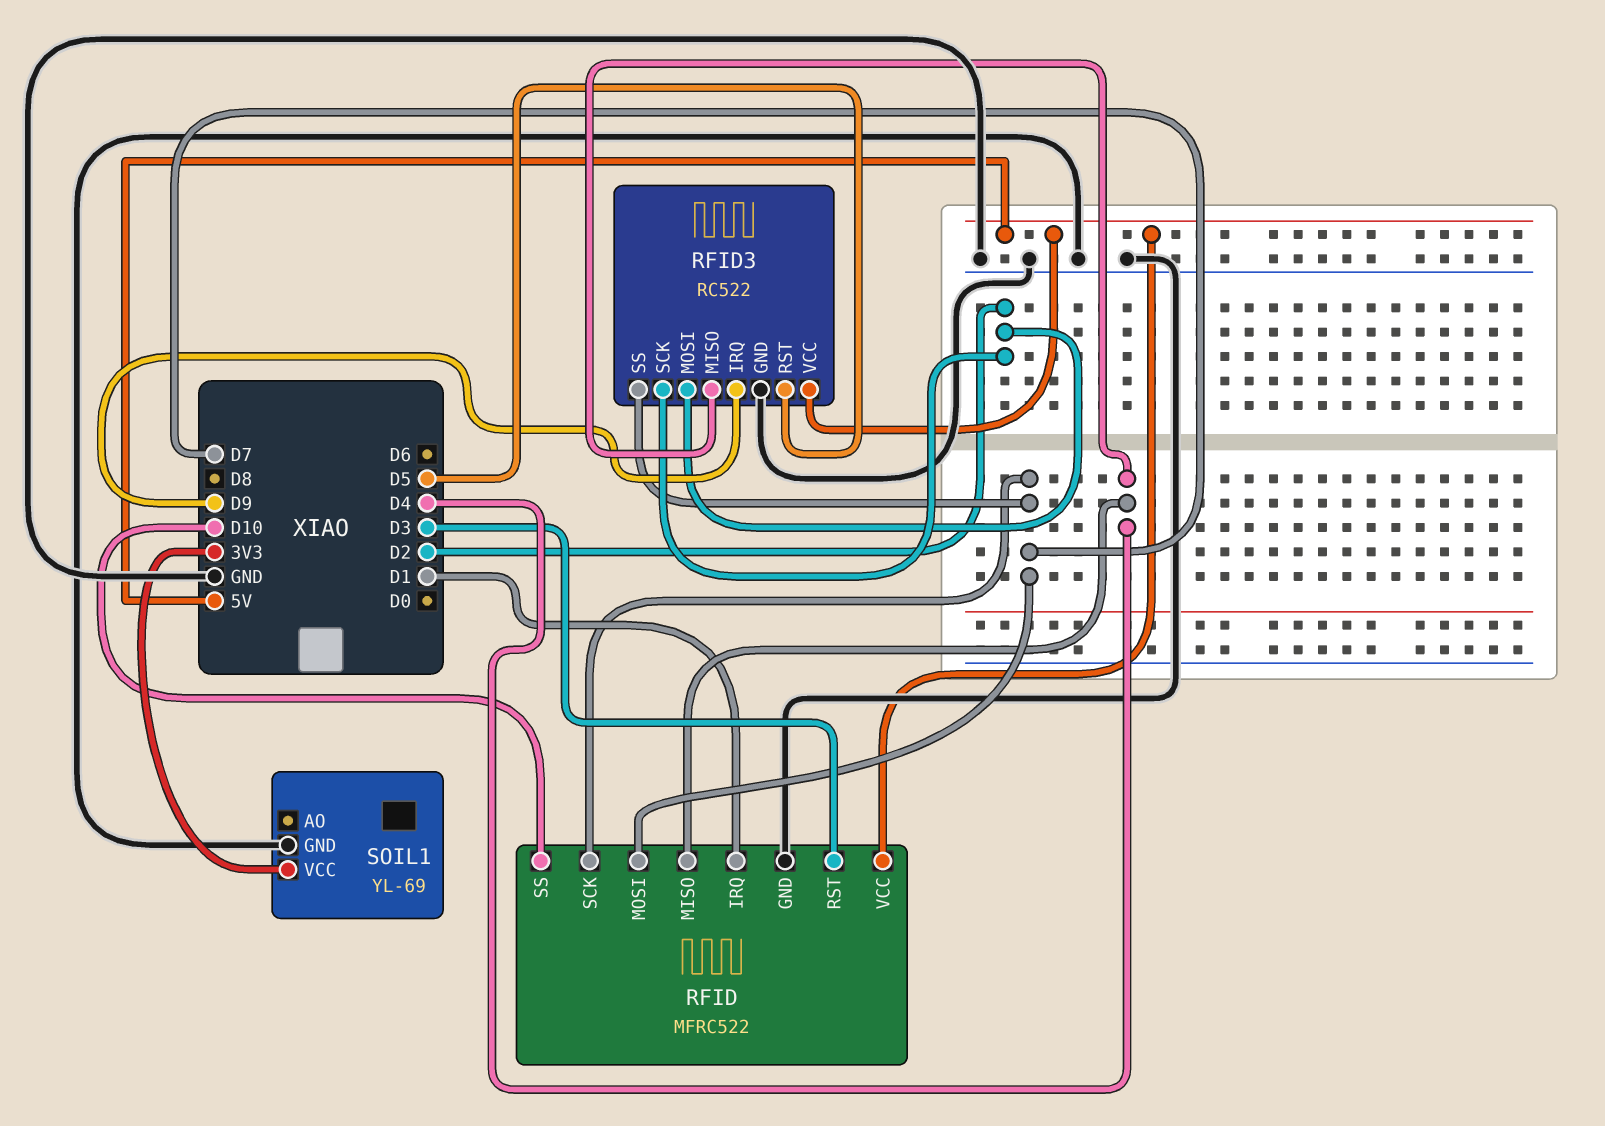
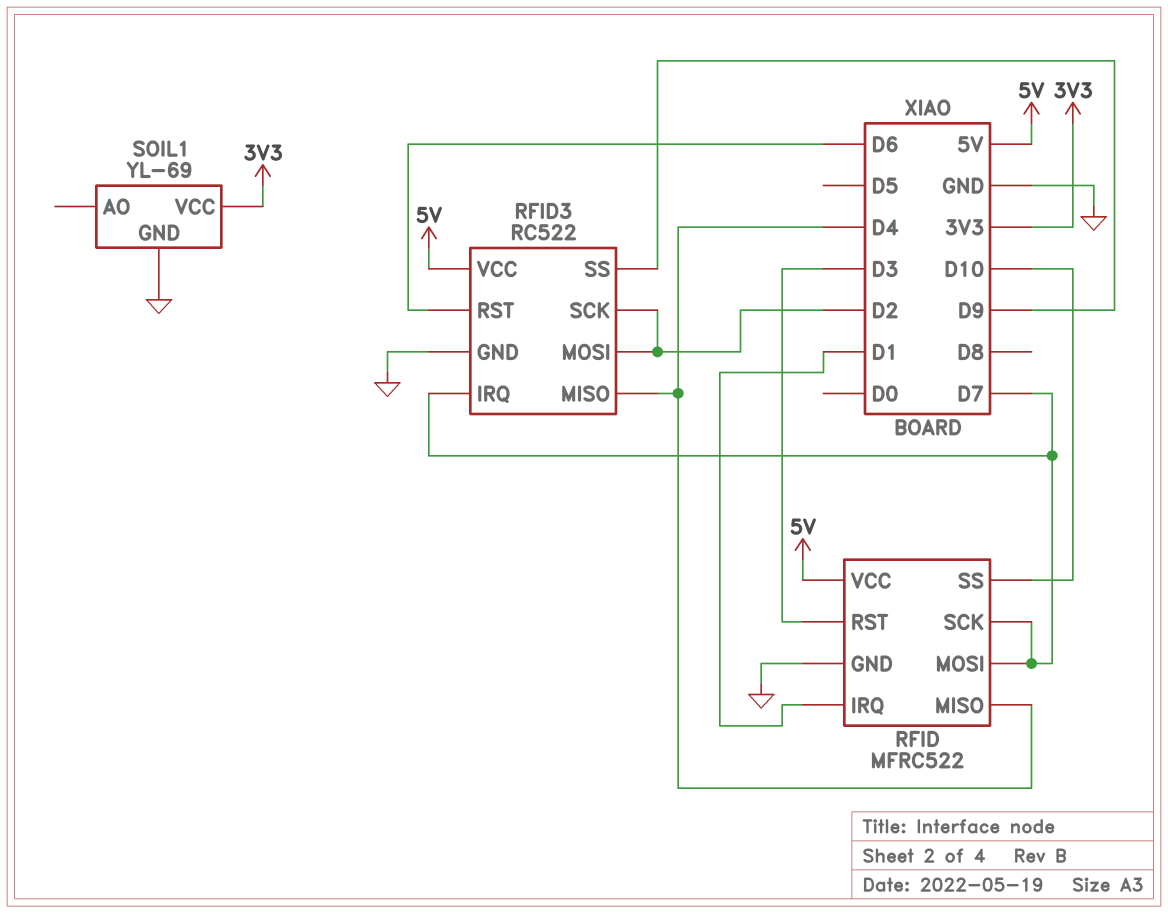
RFID3 pin IRQ: D9 -> D7
RFID3 pin RST: D5 -> D6
RFID3 pin SS: D7 -> D9

